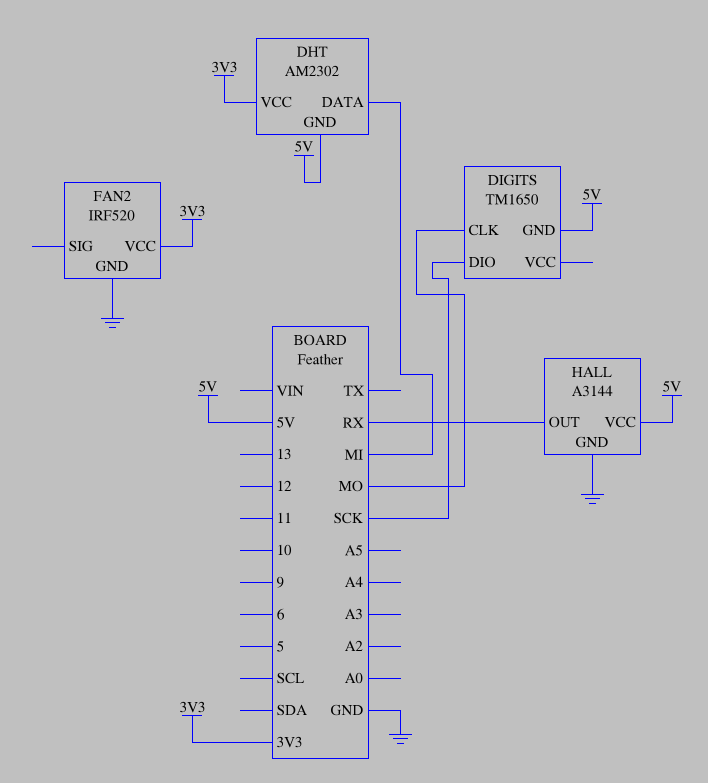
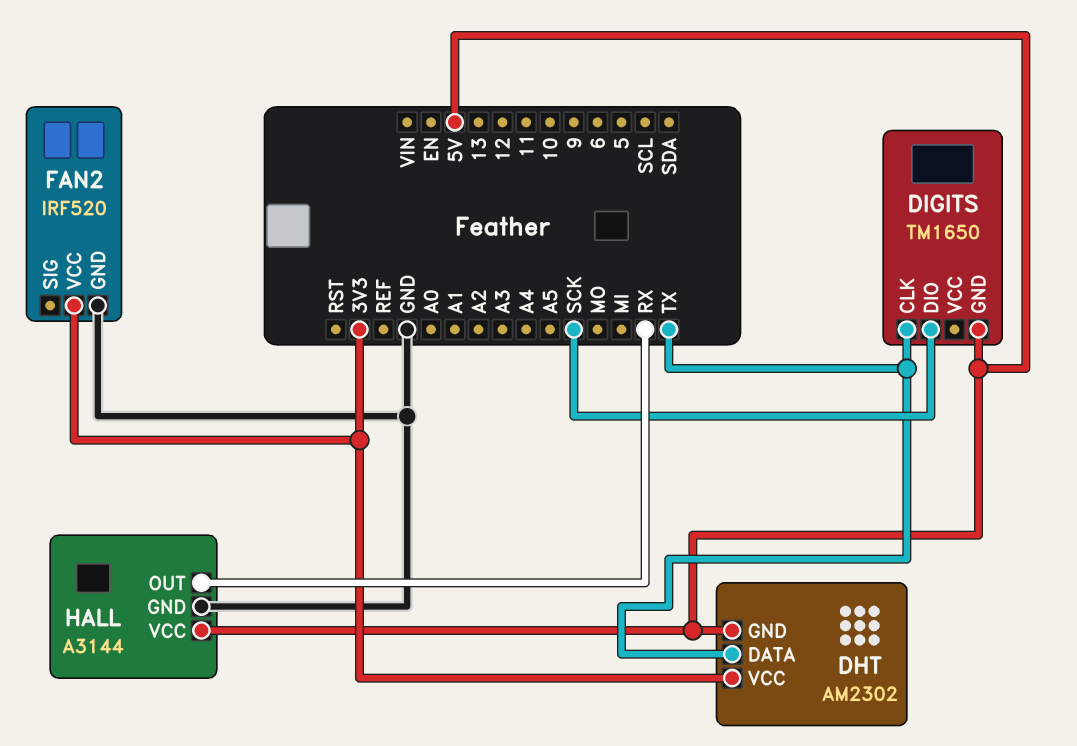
DHT pin DATA: MI -> TX
DIGITS pin CLK: MO -> TX

